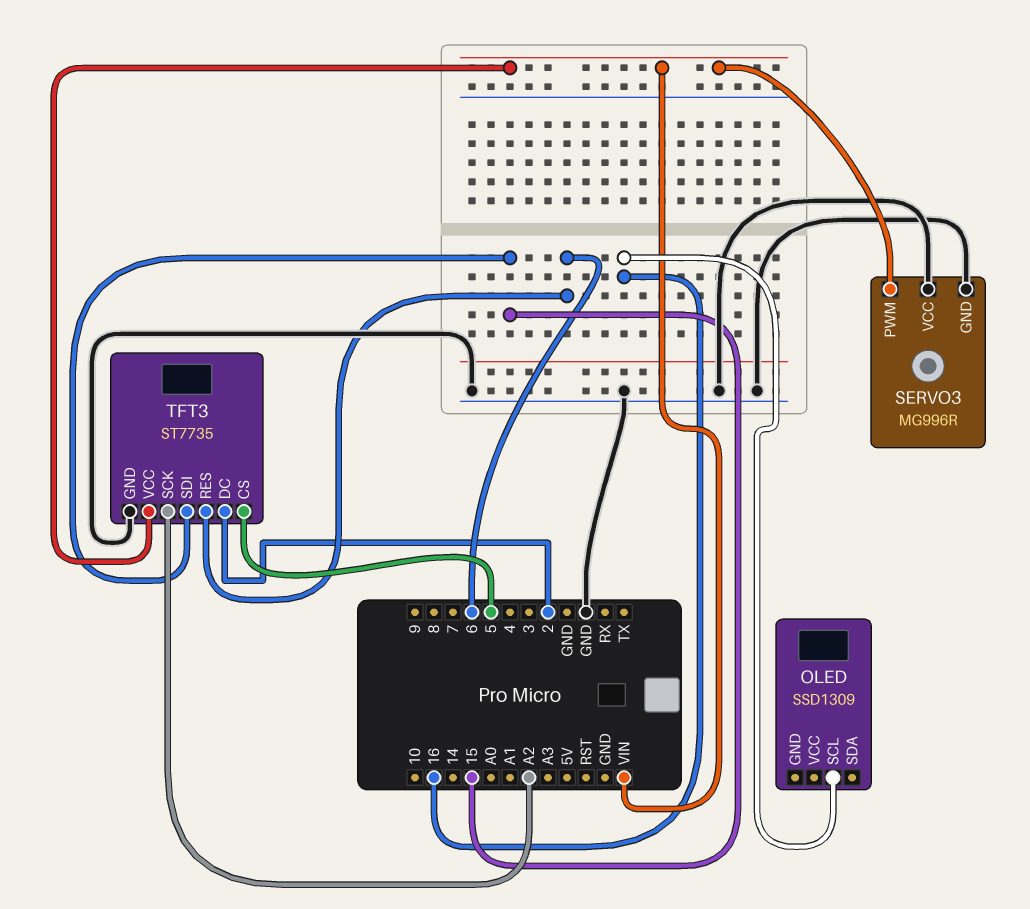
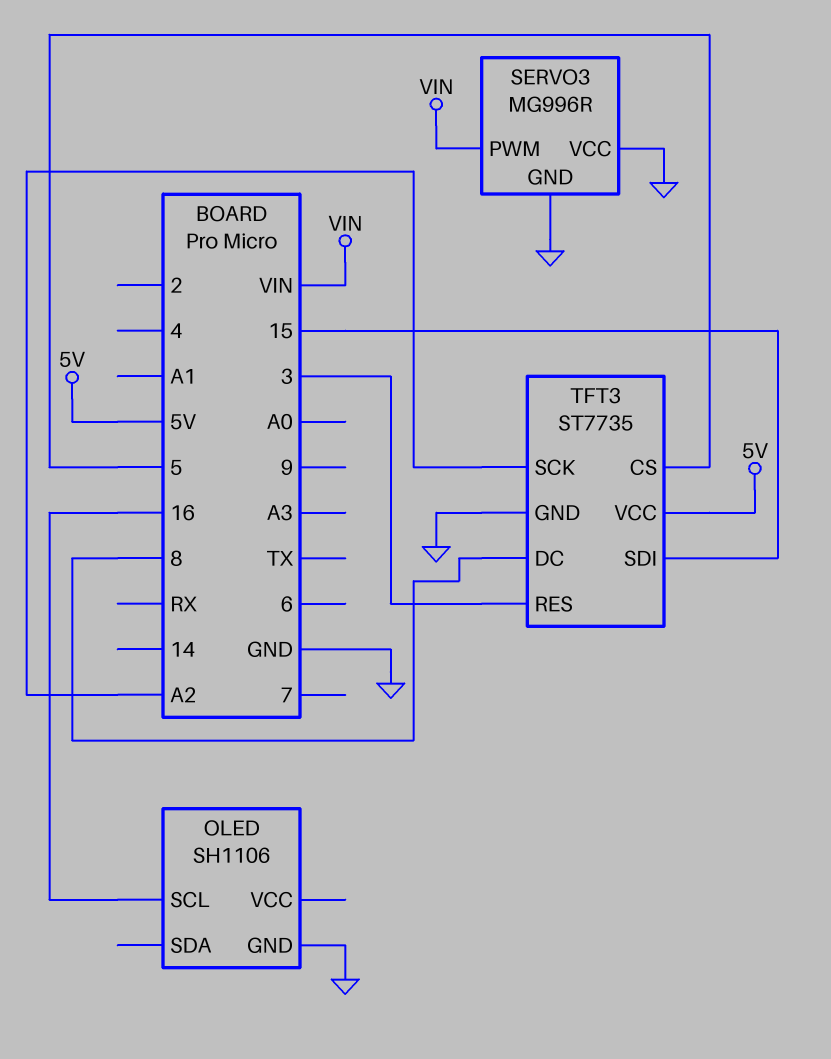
OLED: SSD1309 -> SH1106
OLED pin GND: none -> GND
TFT3 pin DC: 2 -> 8
TFT3 pin RES: 6 -> 3
TFT3 pin VCC: VIN -> 5V

